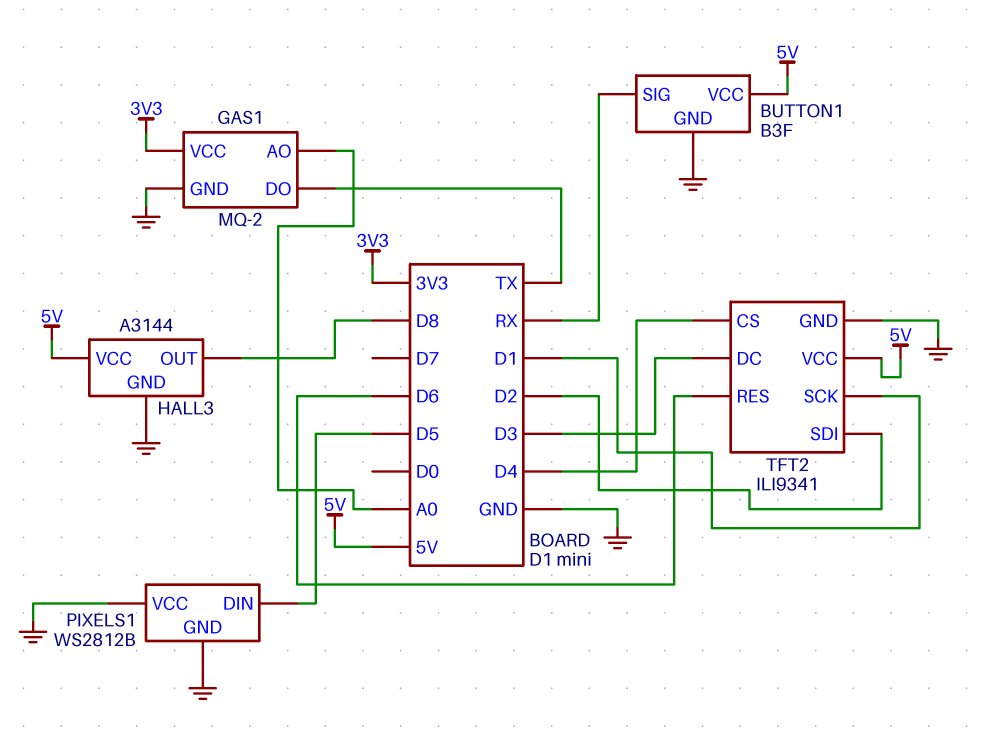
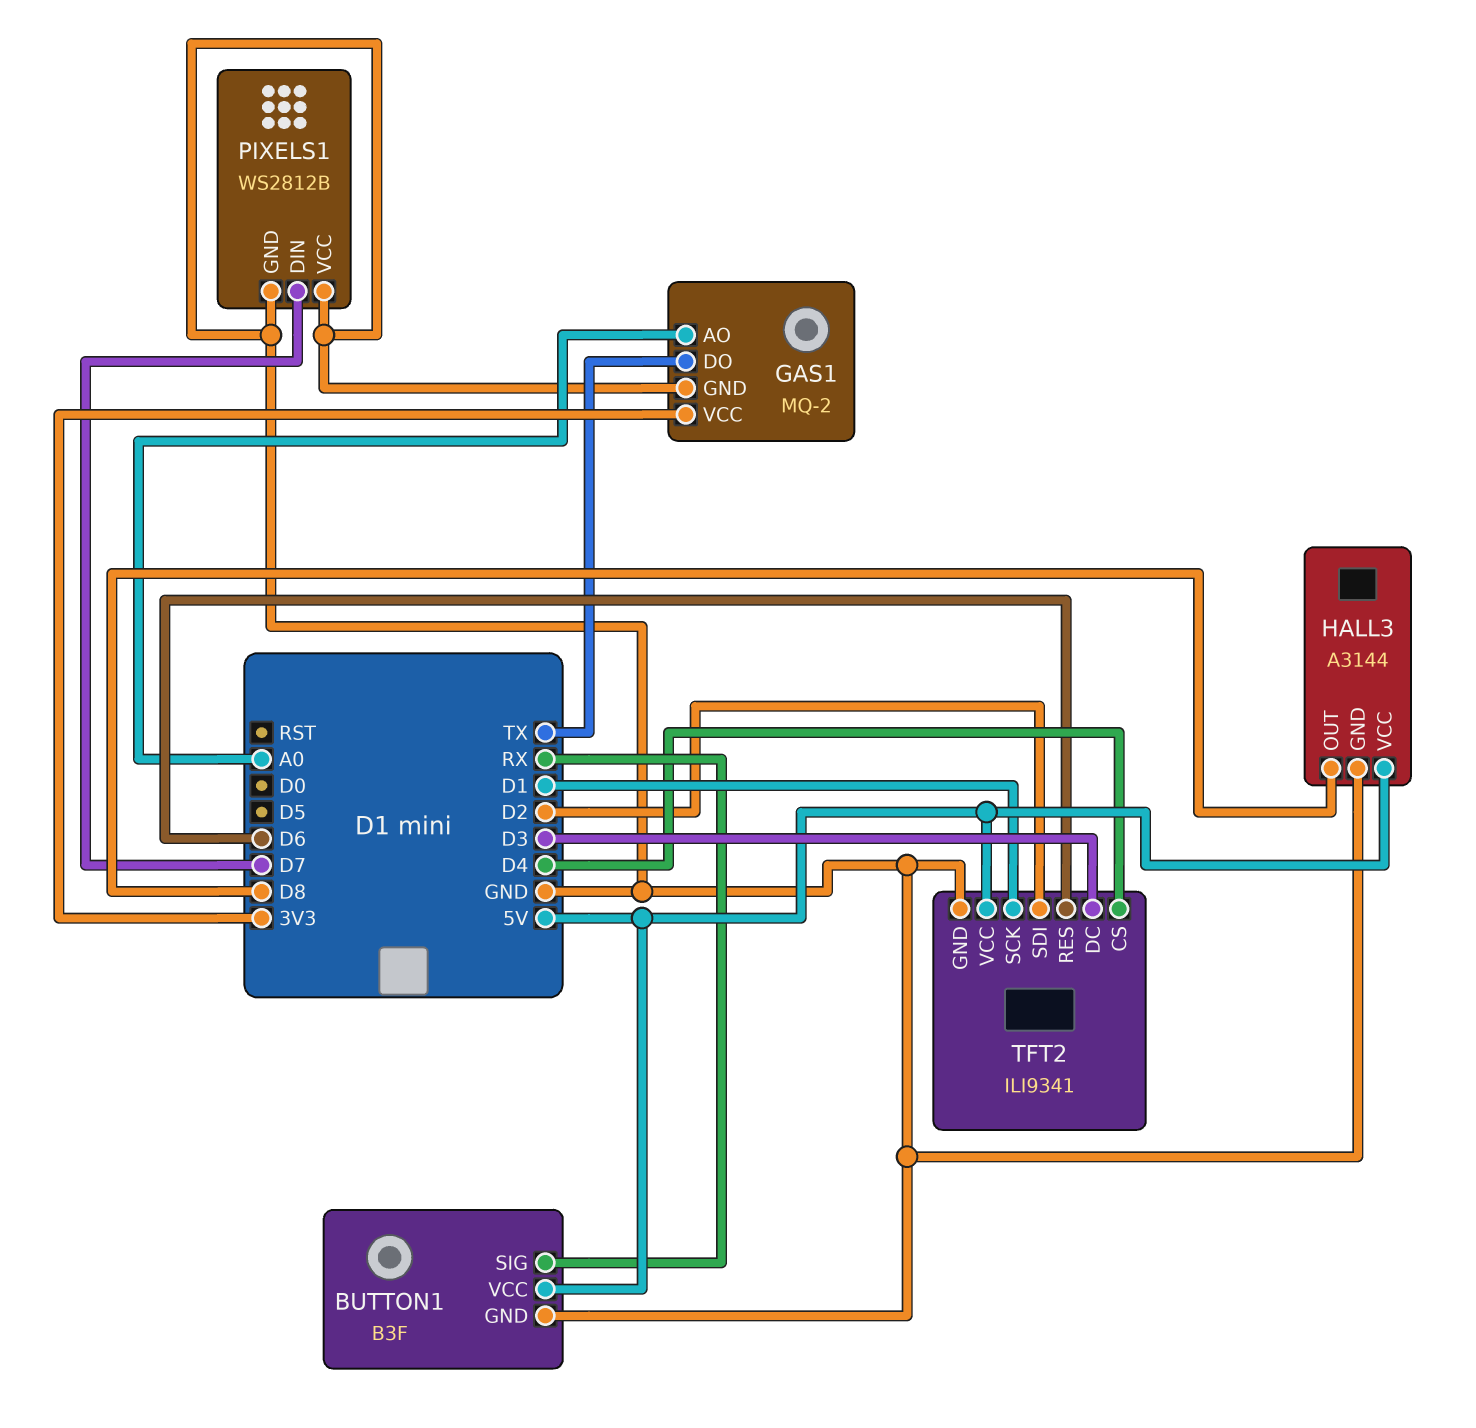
PIXELS1 pin DIN: D5 -> D7

